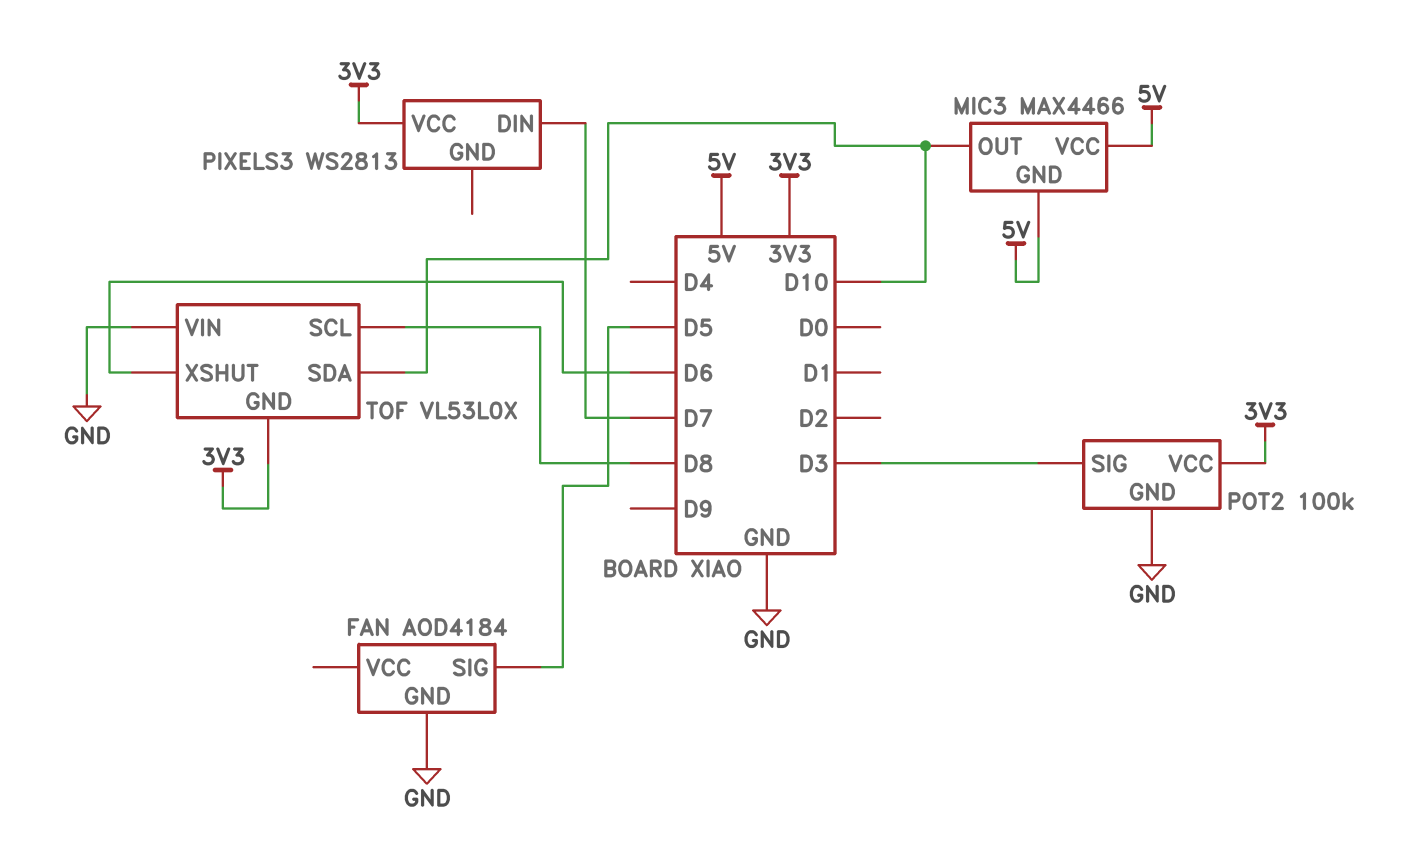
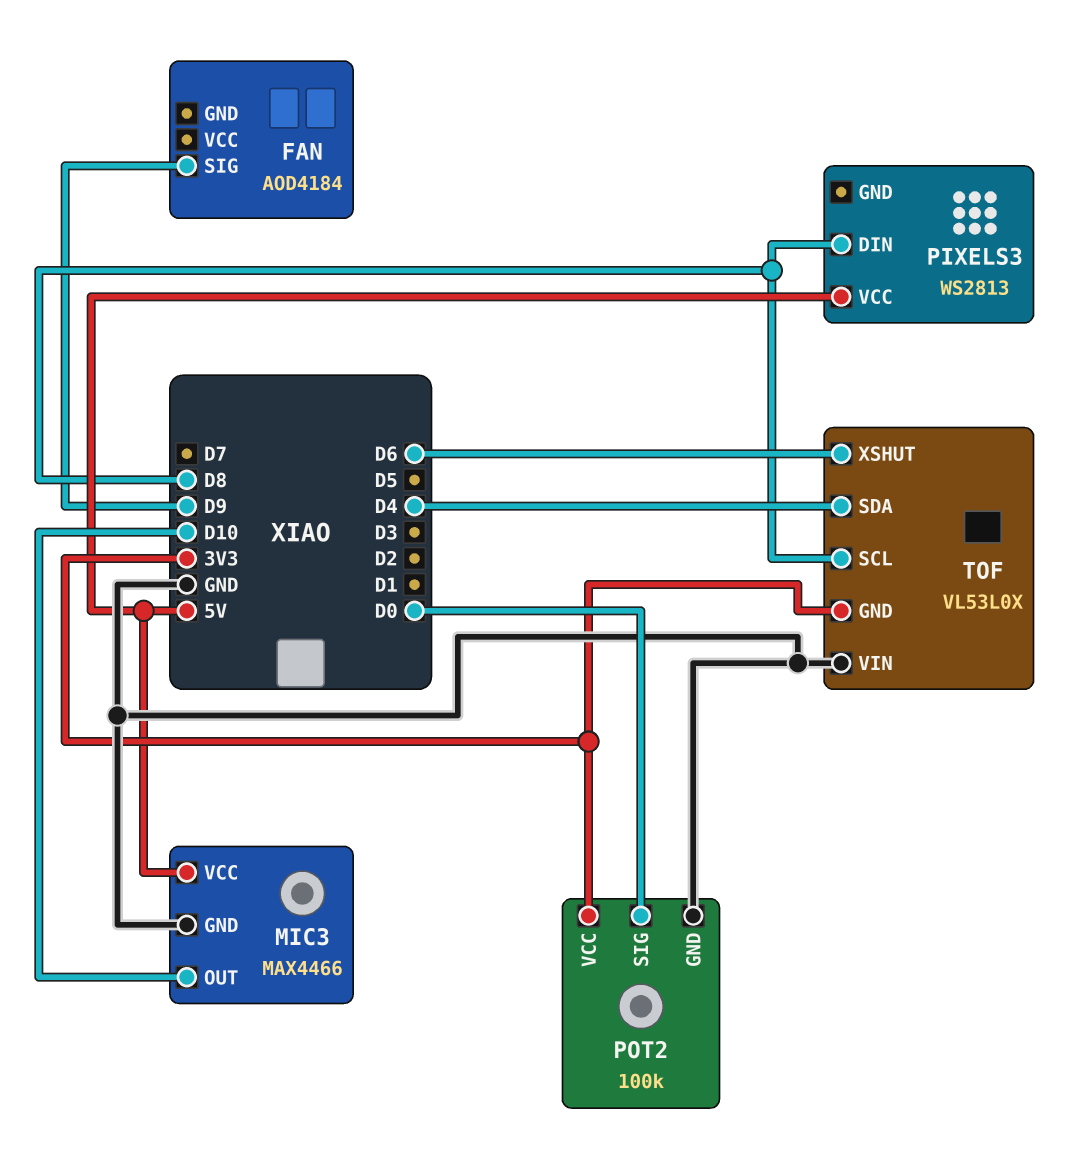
FAN pin GND: GND -> none
FAN pin SIG: D5 -> D9
MIC3 pin GND: 5V -> GND
PIXELS3 pin DIN: D7 -> D8
PIXELS3 pin VCC: 3V3 -> 5V
POT2 pin SIG: D3 -> D0
TOF pin SDA: D10 -> D4

